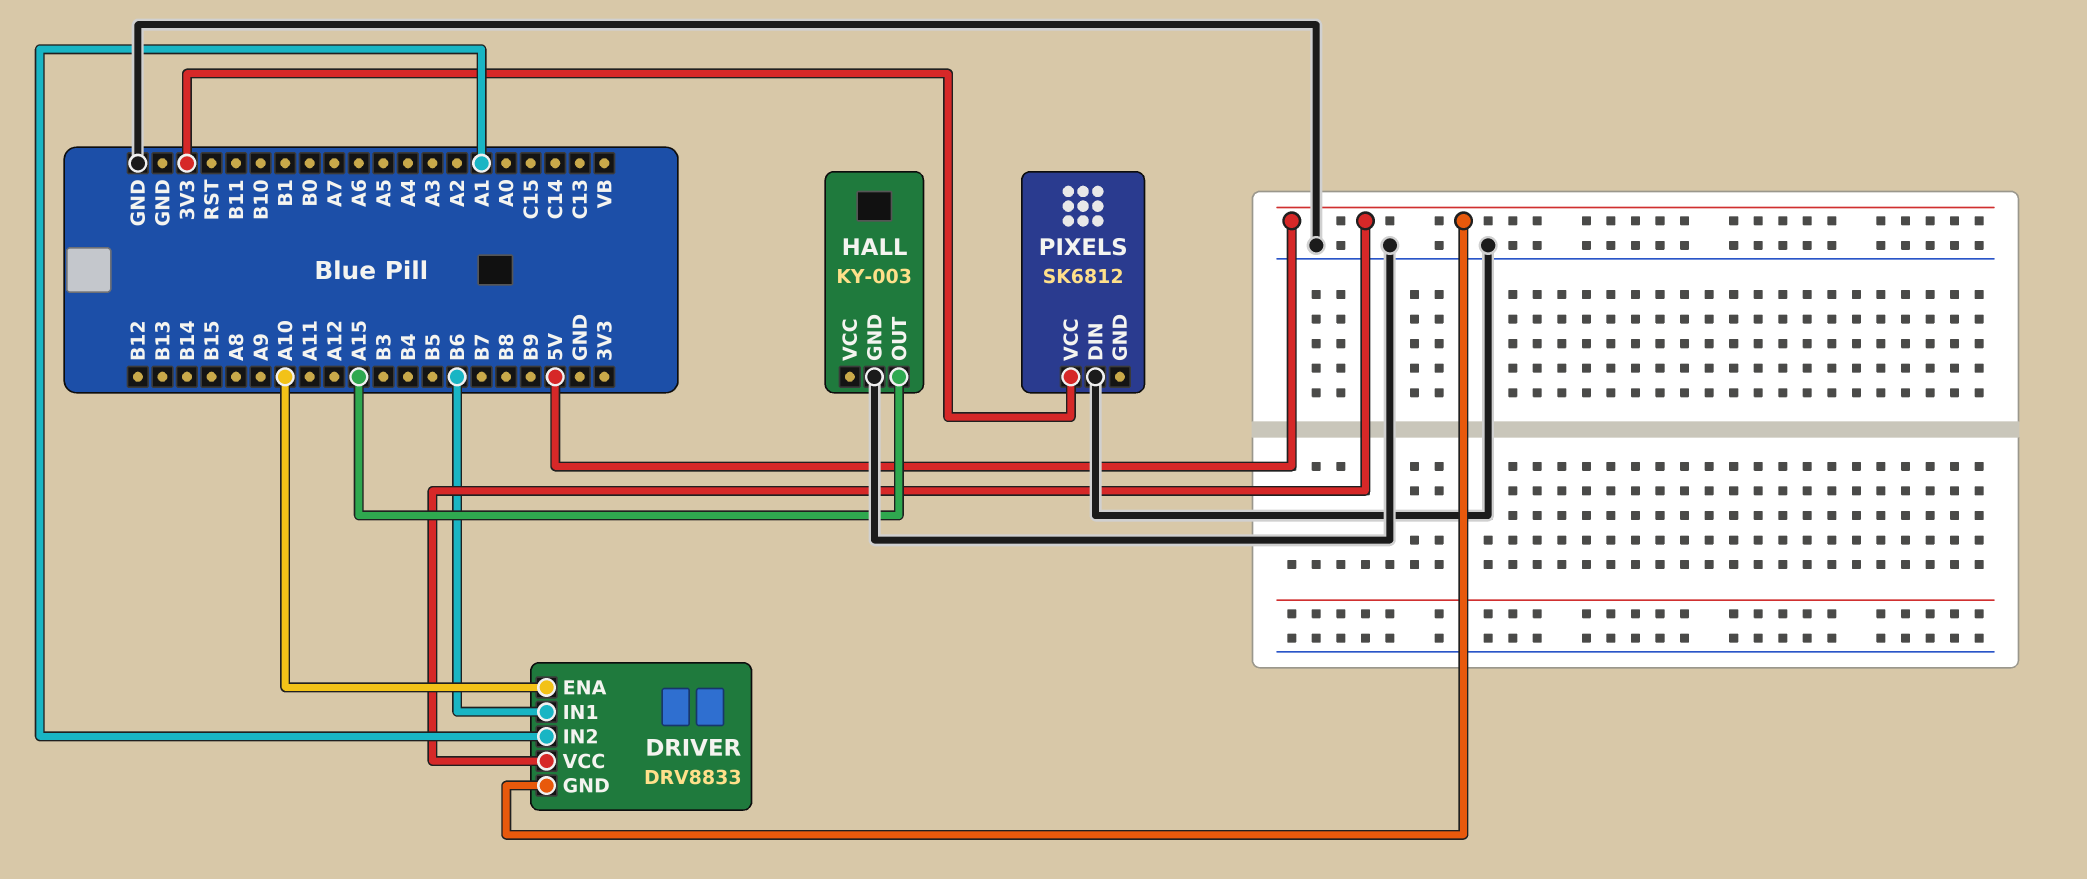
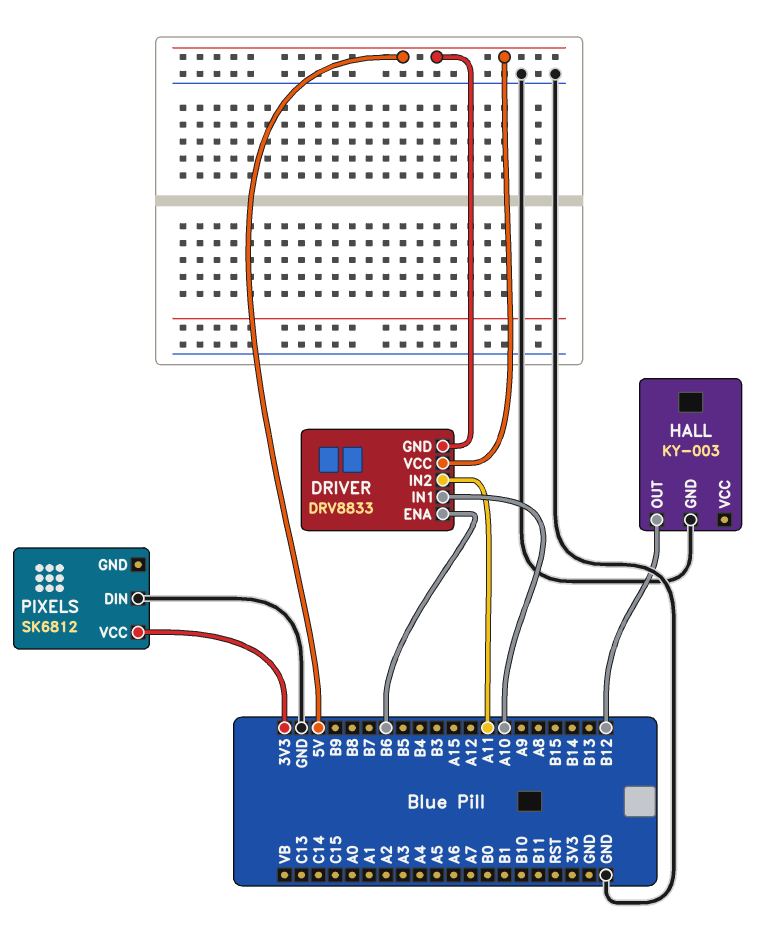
DRIVER pin ENA: A10 -> B6
DRIVER pin IN1: B6 -> A10
DRIVER pin IN2: A1 -> A11
HALL pin OUT: A15 -> B12

